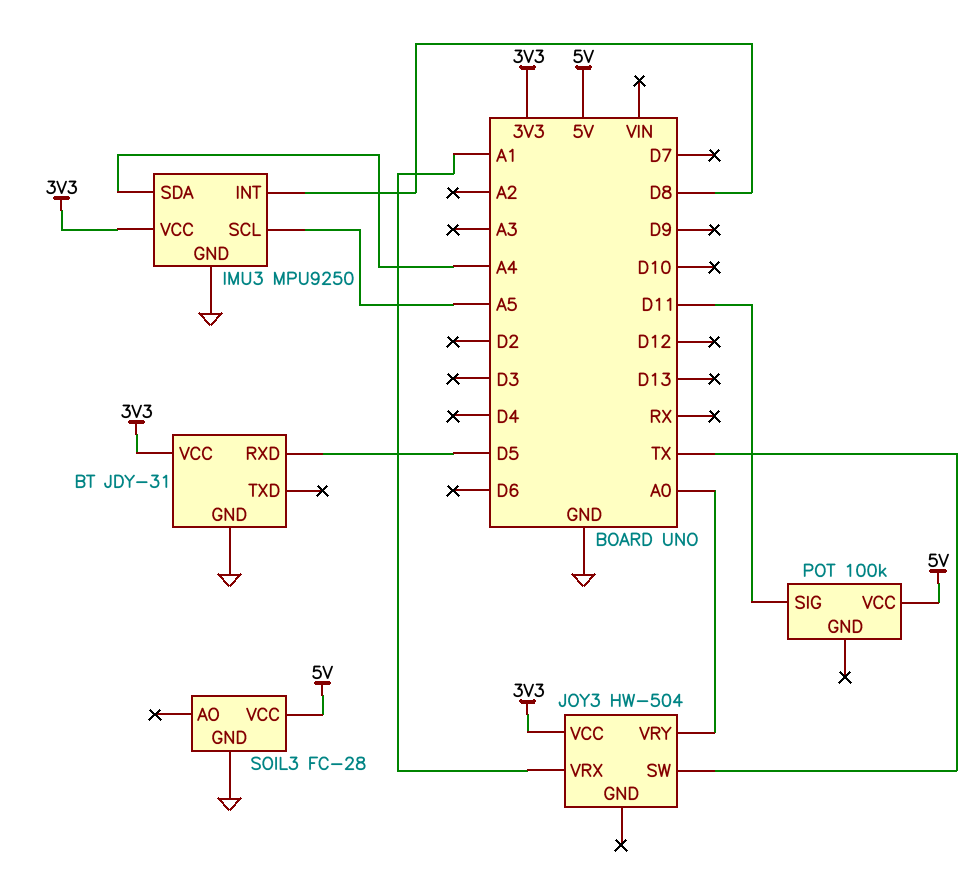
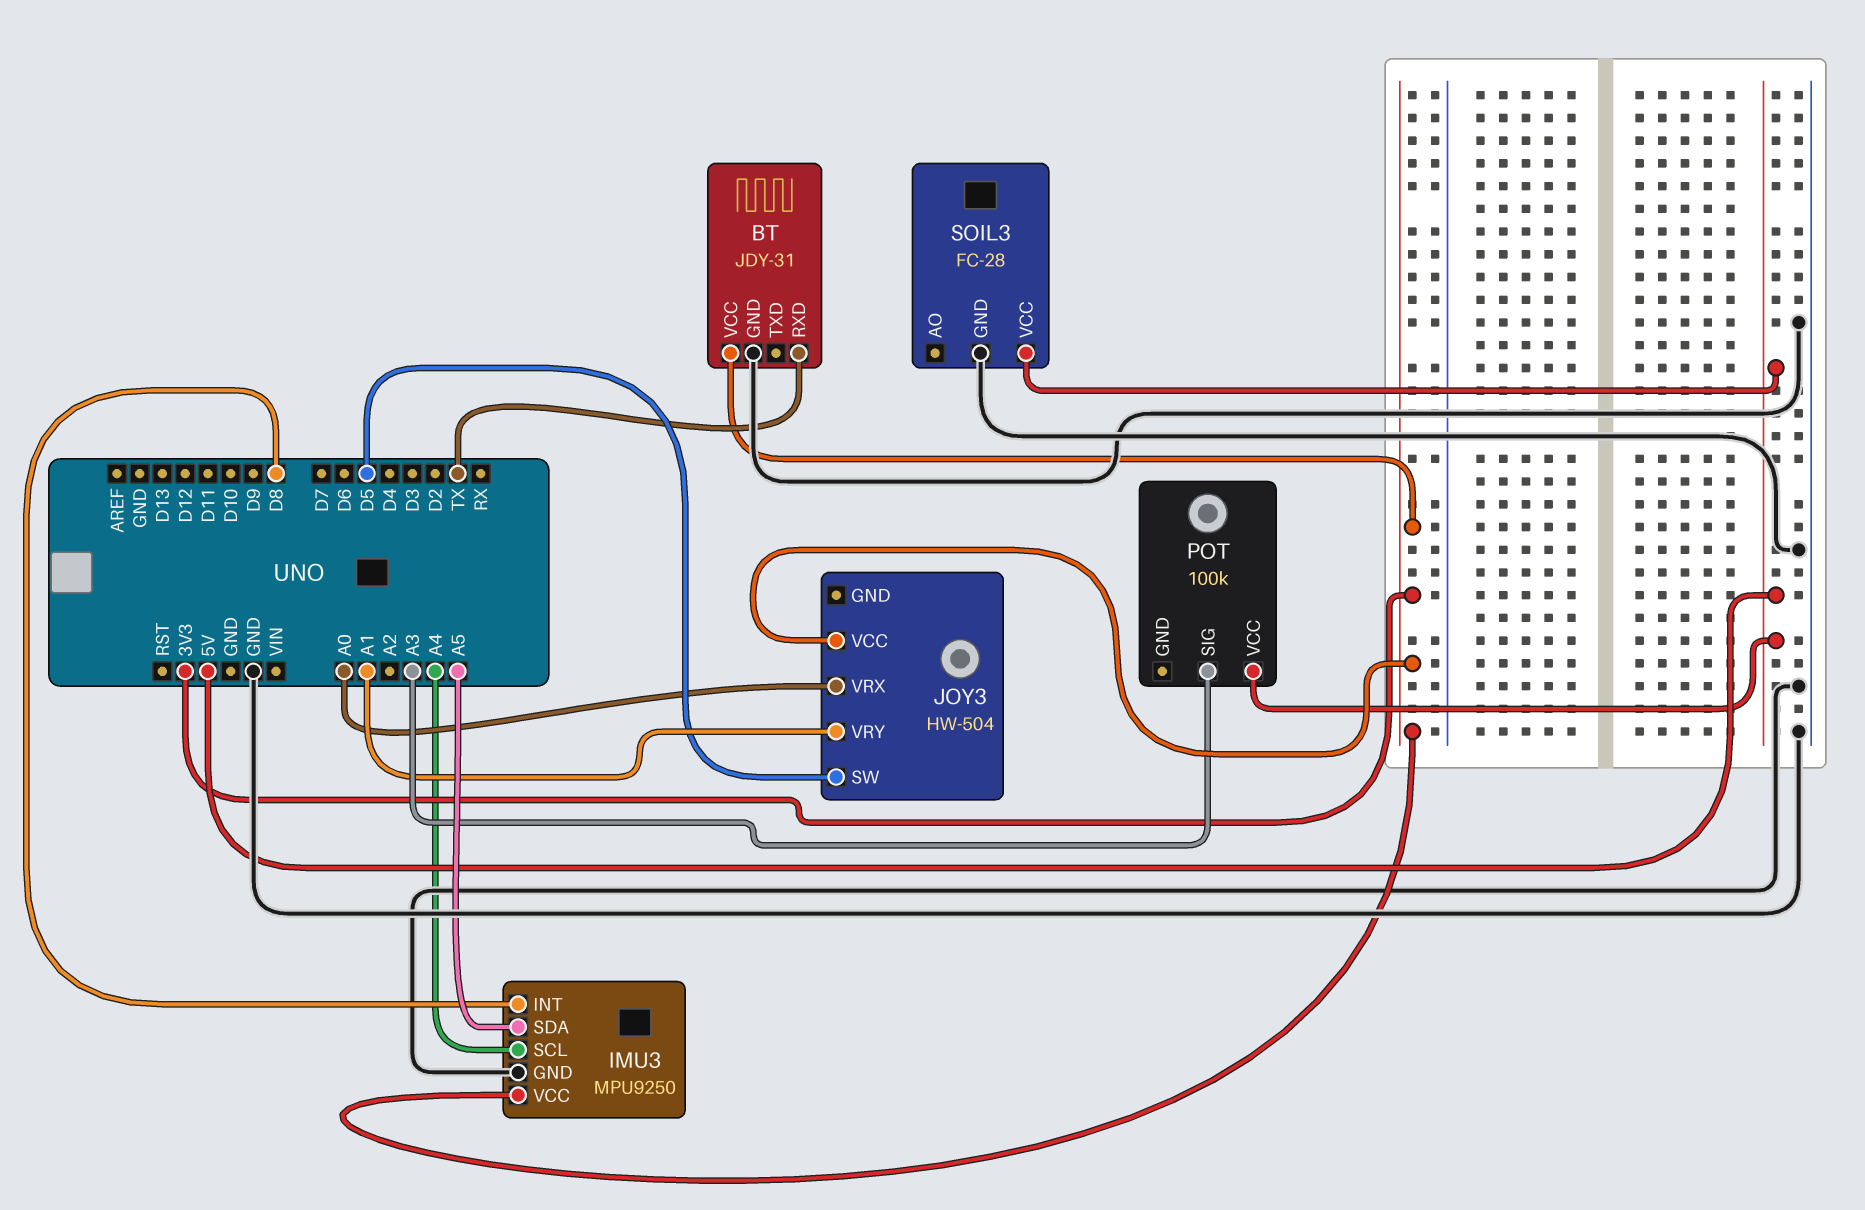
BT pin RXD: D5 -> TX
IMU3 pin SCL: A5 -> A4
IMU3 pin SDA: A4 -> A5
JOY3 pin SW: TX -> D5
JOY3 pin VRX: A1 -> A0
JOY3 pin VRY: A0 -> A1
POT pin SIG: D11 -> A3

